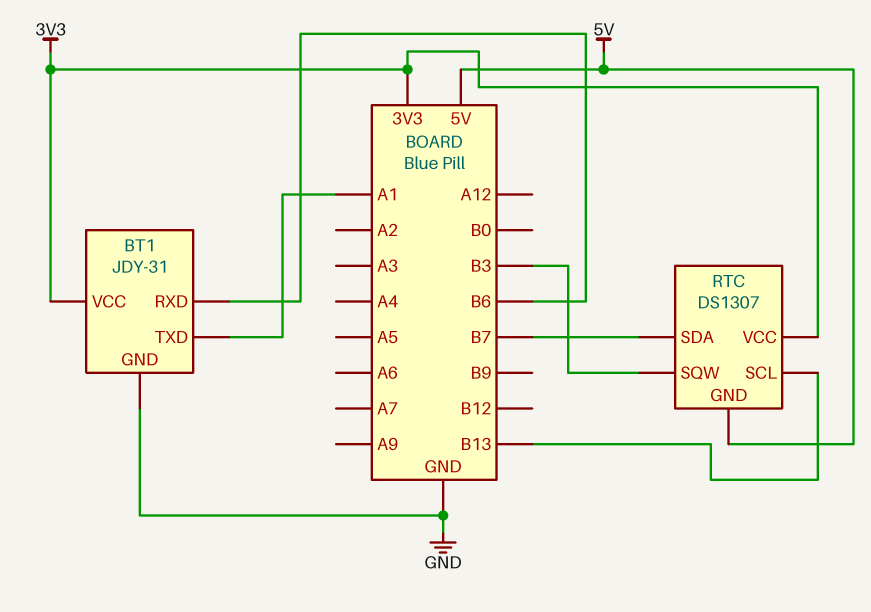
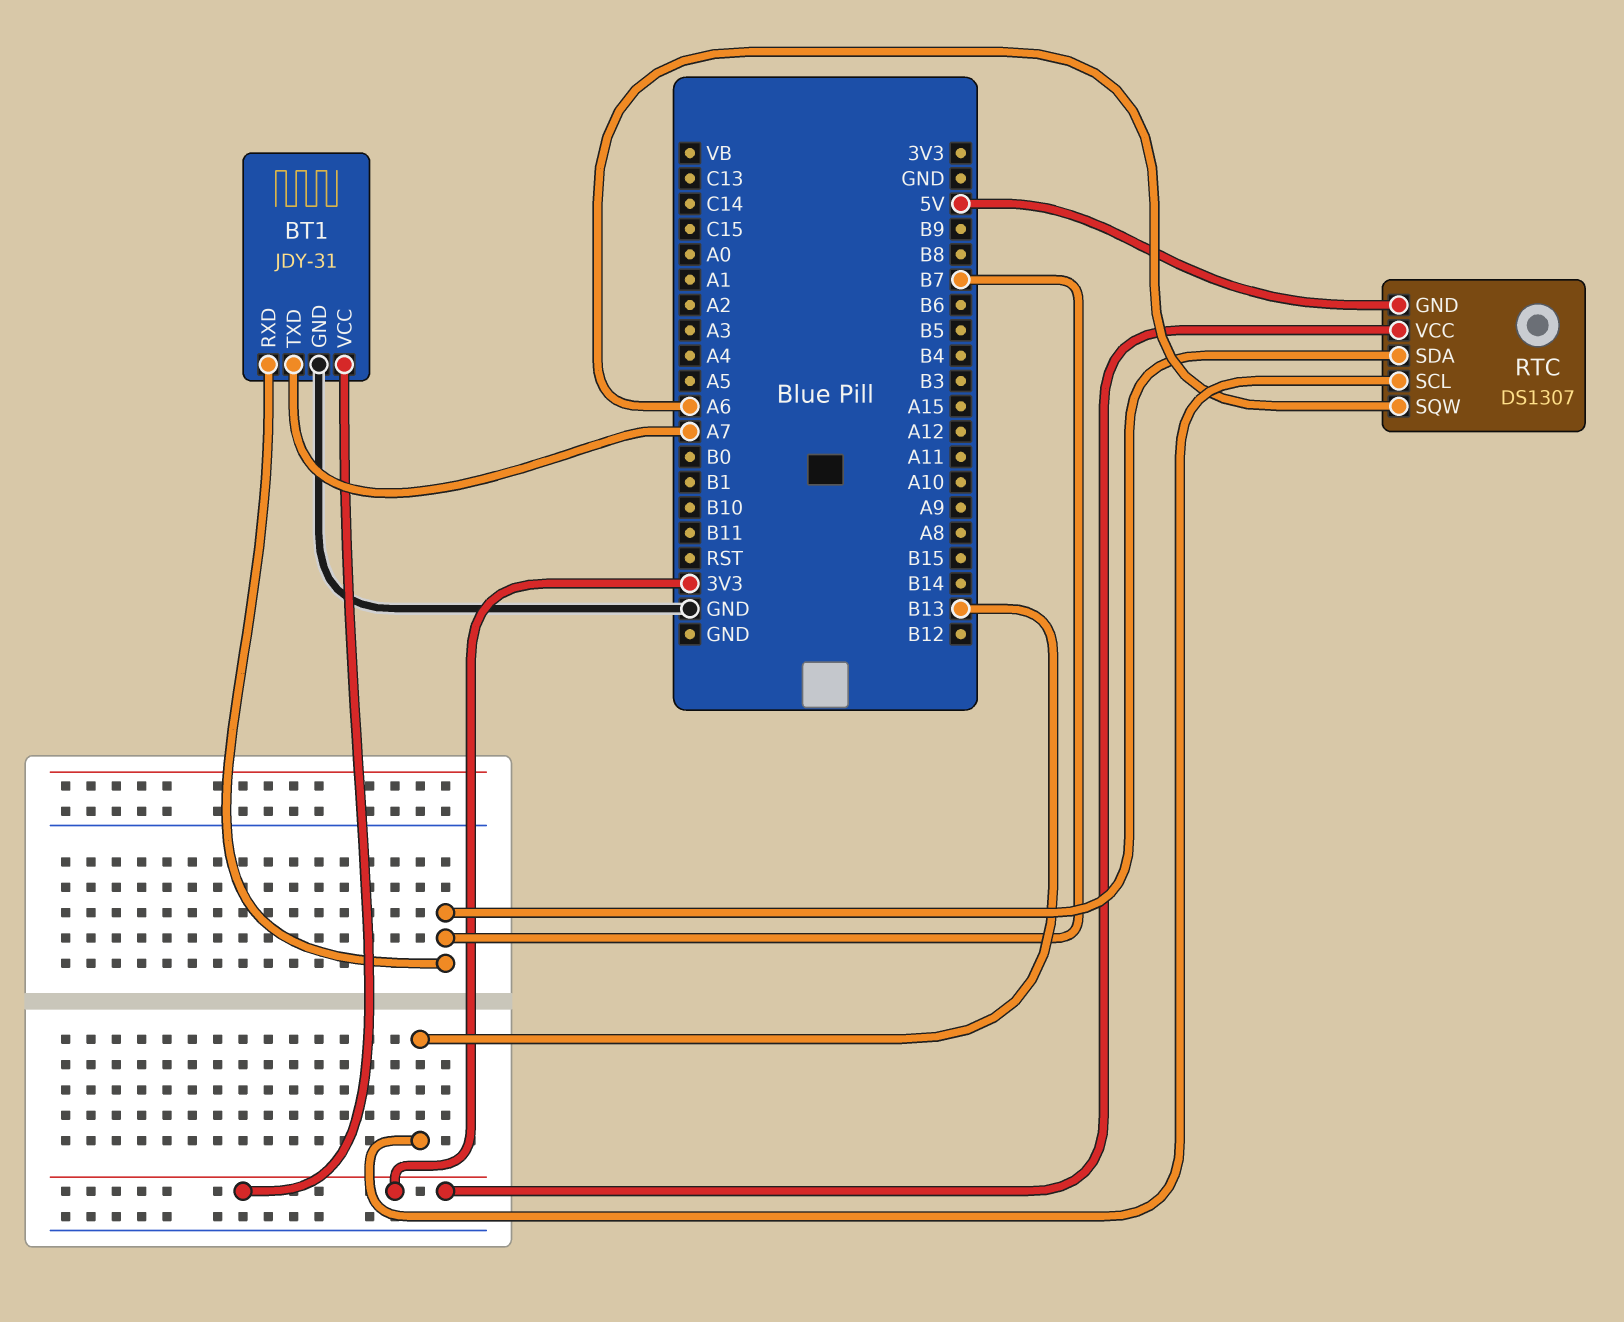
BT1 pin RXD: B6 -> B7
BT1 pin TXD: A1 -> A7
RTC pin SQW: B3 -> A6

